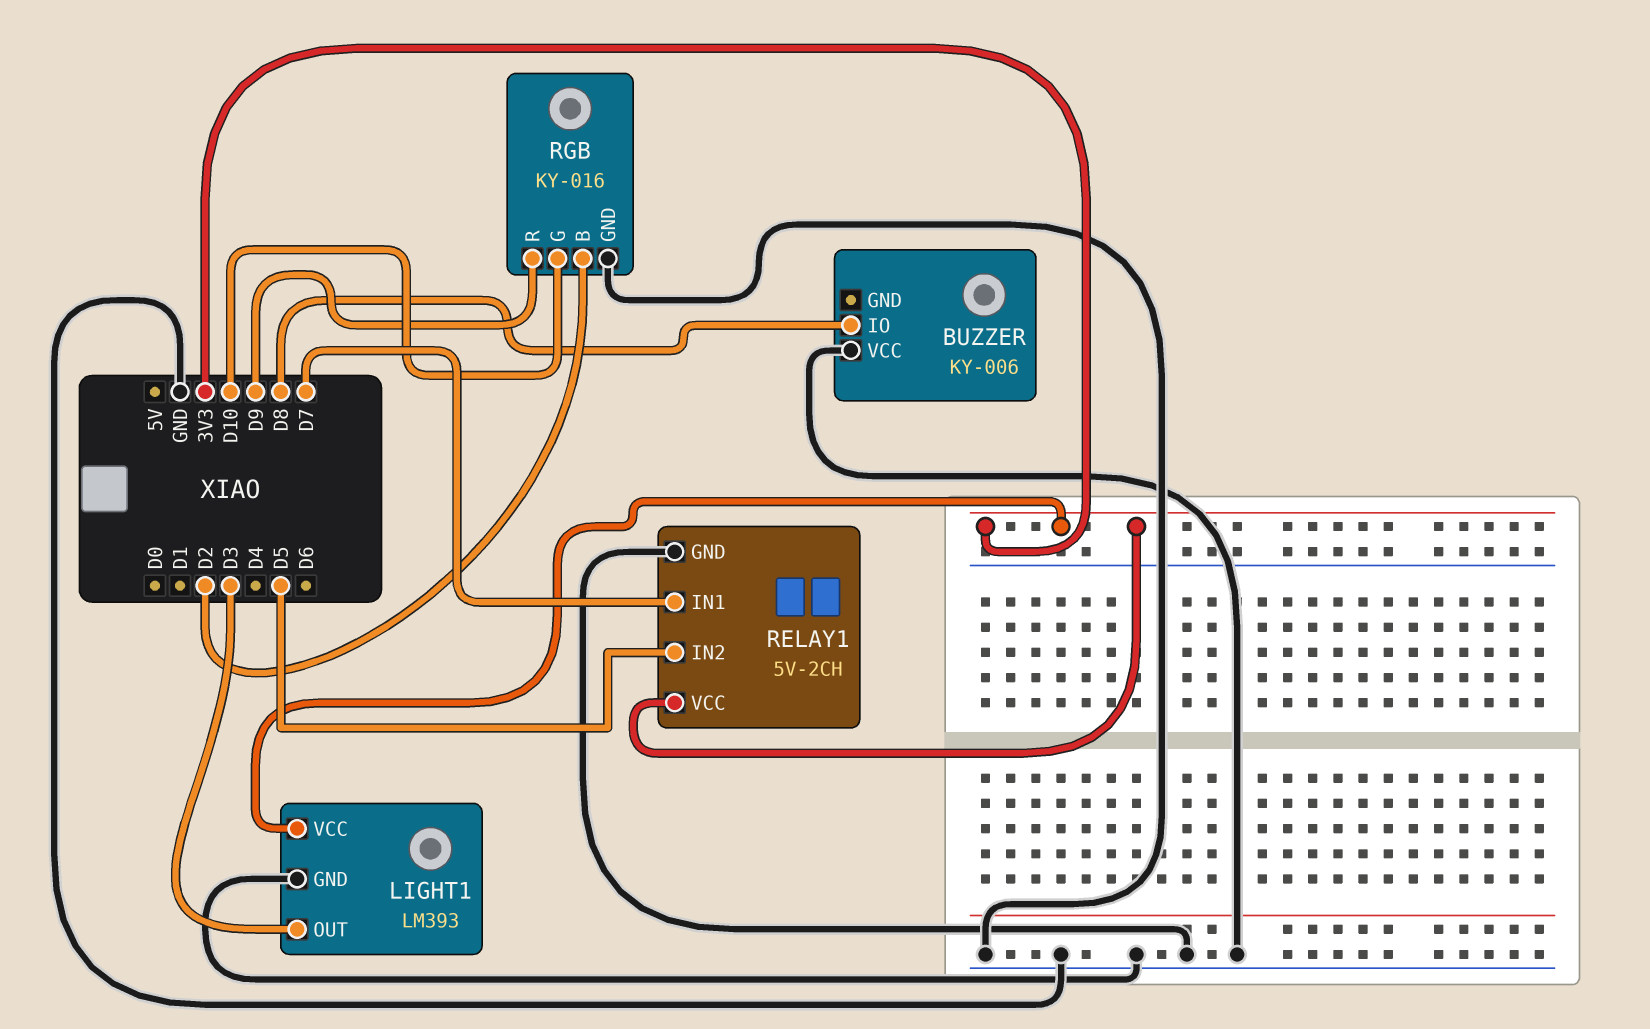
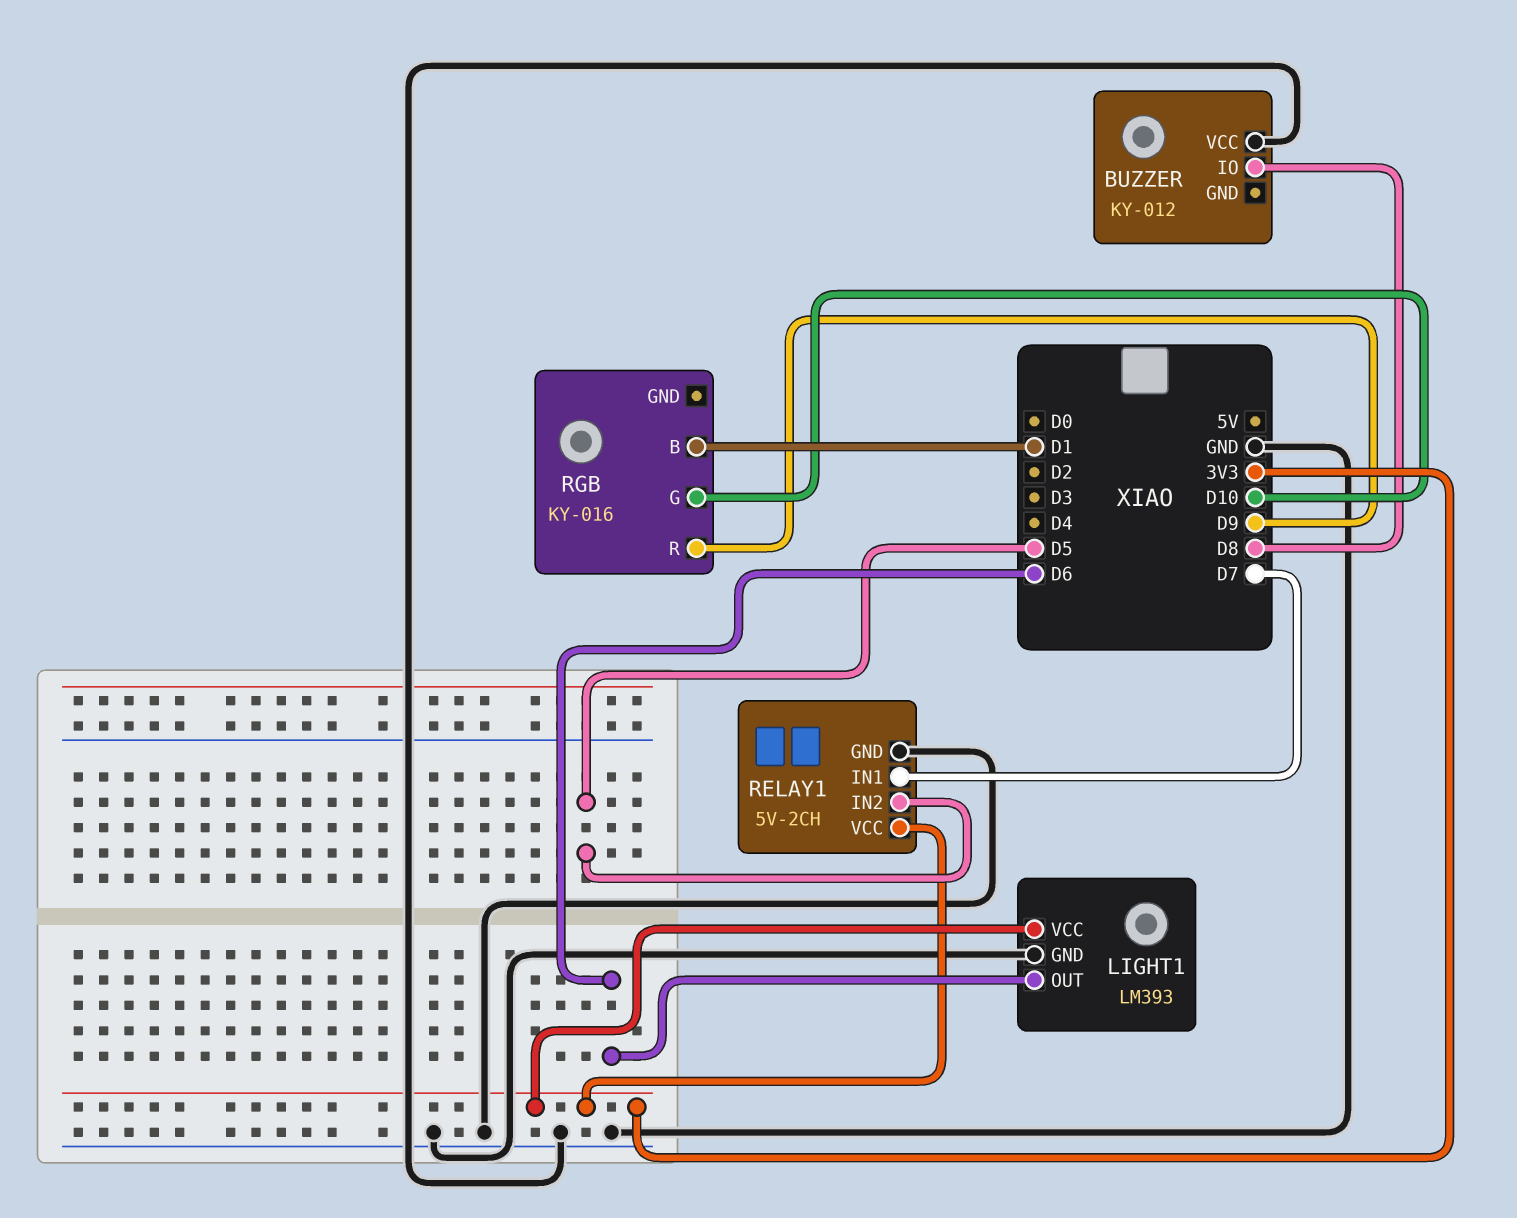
BUZZER: KY-006 -> KY-012
LIGHT1 pin OUT: D3 -> D6
RGB pin B: D2 -> D1
RGB pin GND: GND -> none

